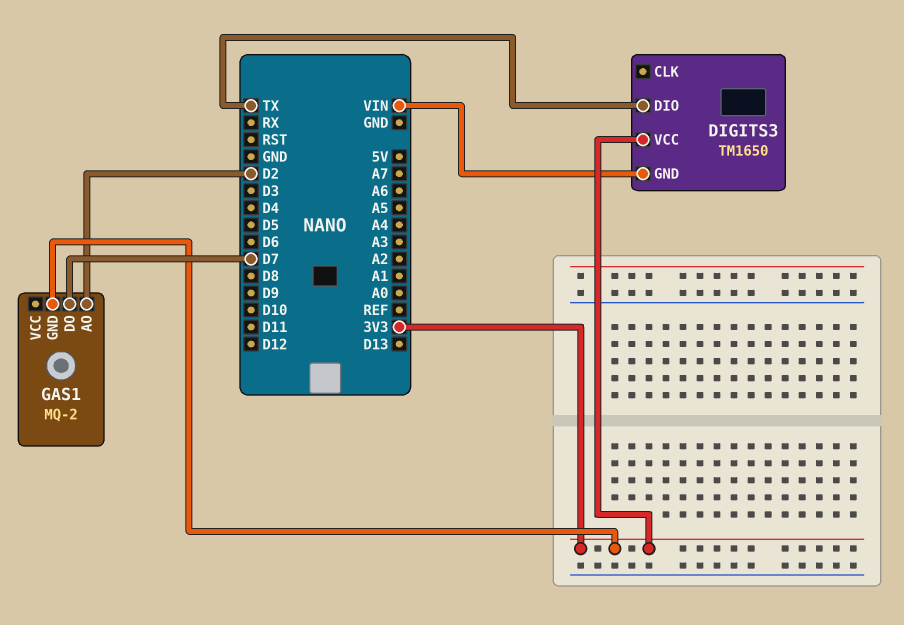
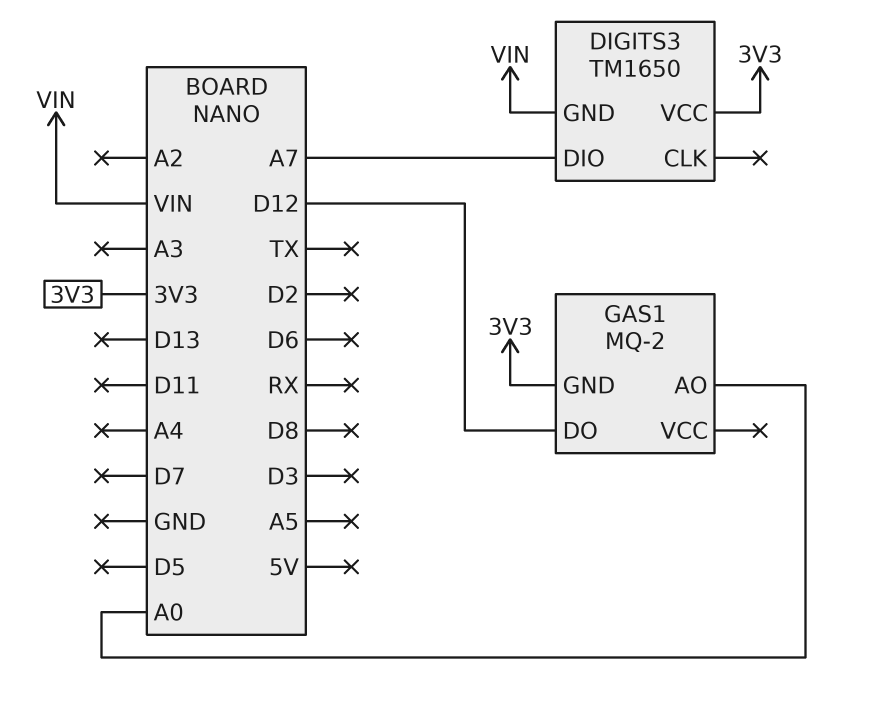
DIGITS3 pin DIO: TX -> A7
GAS1 pin AO: D2 -> A0
GAS1 pin DO: D7 -> D12

